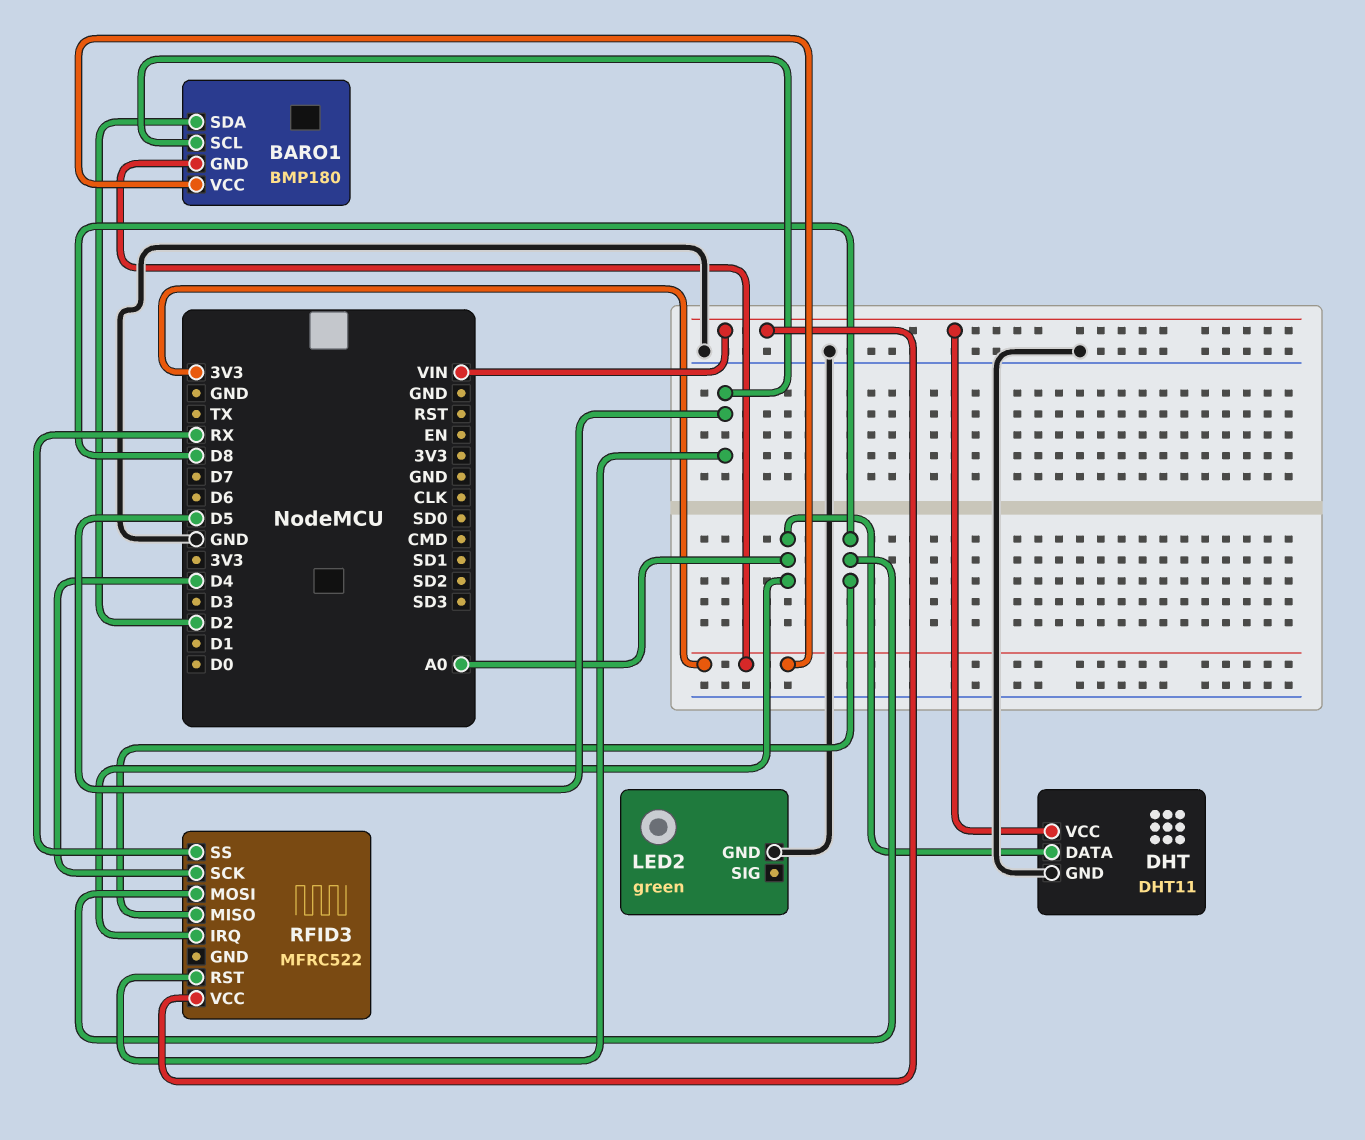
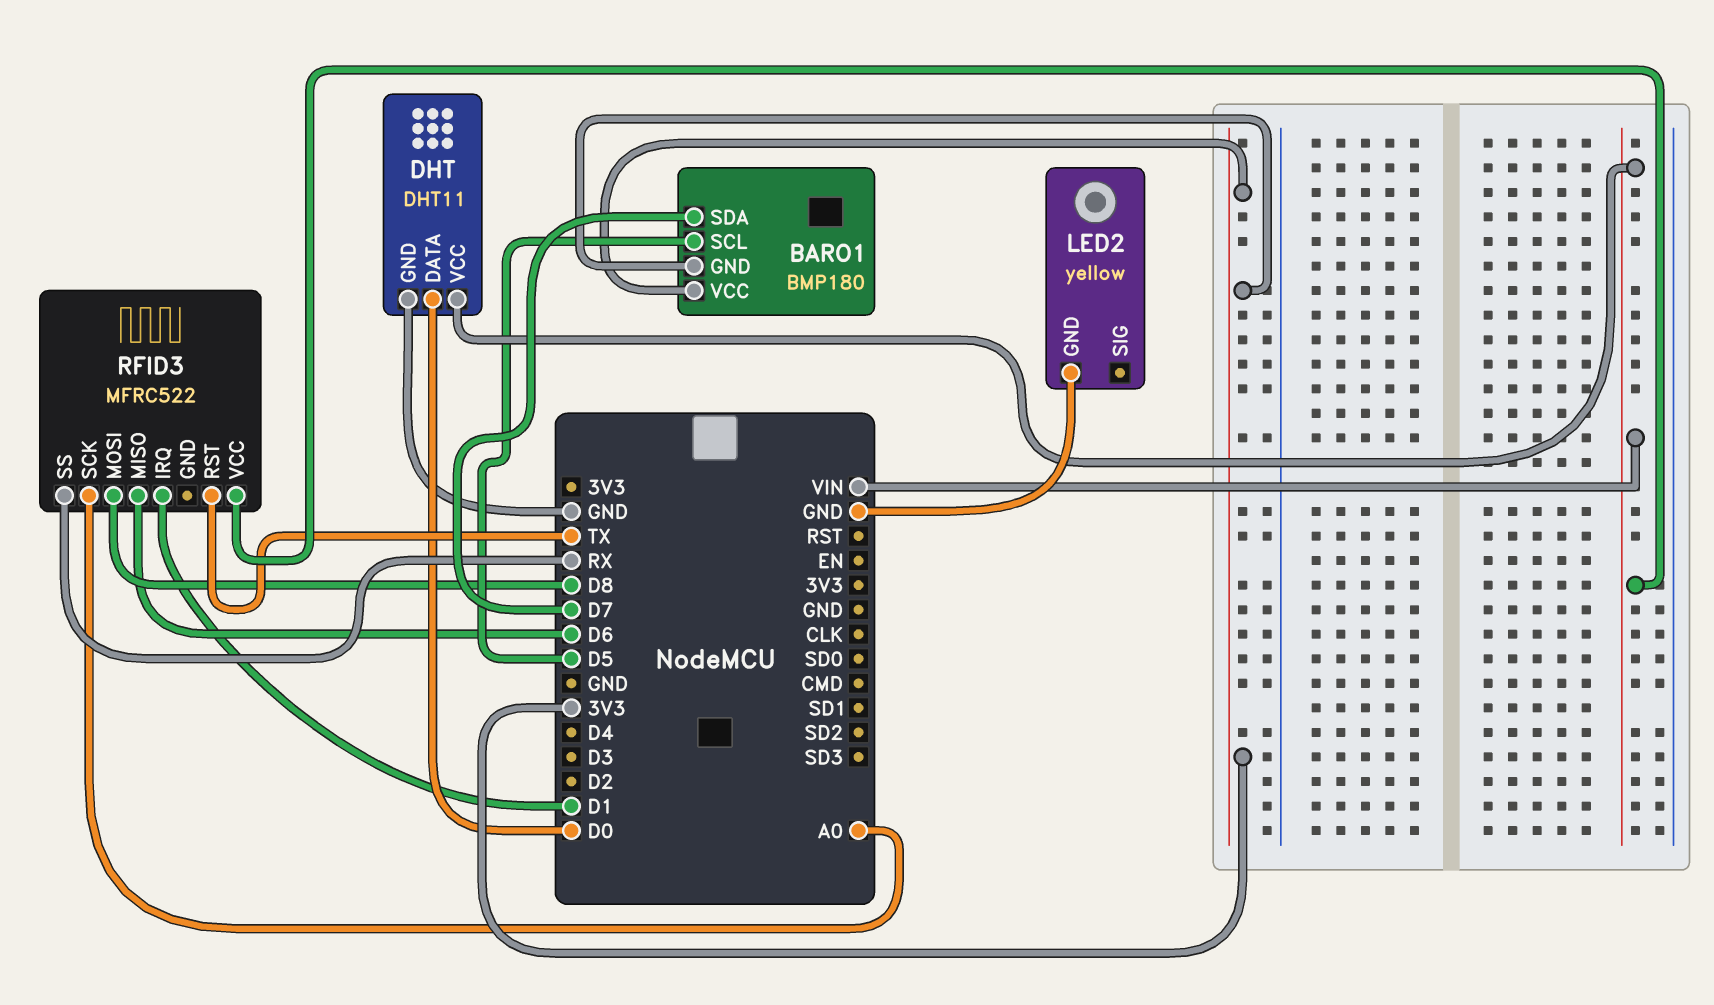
BARO1 pin SDA: D2 -> D7
DHT pin DATA: A0 -> D0
LED2: green -> yellow
RFID3 pin IRQ: A0 -> D1
RFID3 pin MISO: D8 -> D6
RFID3 pin RST: D5 -> TX
RFID3 pin SCK: D4 -> A0

